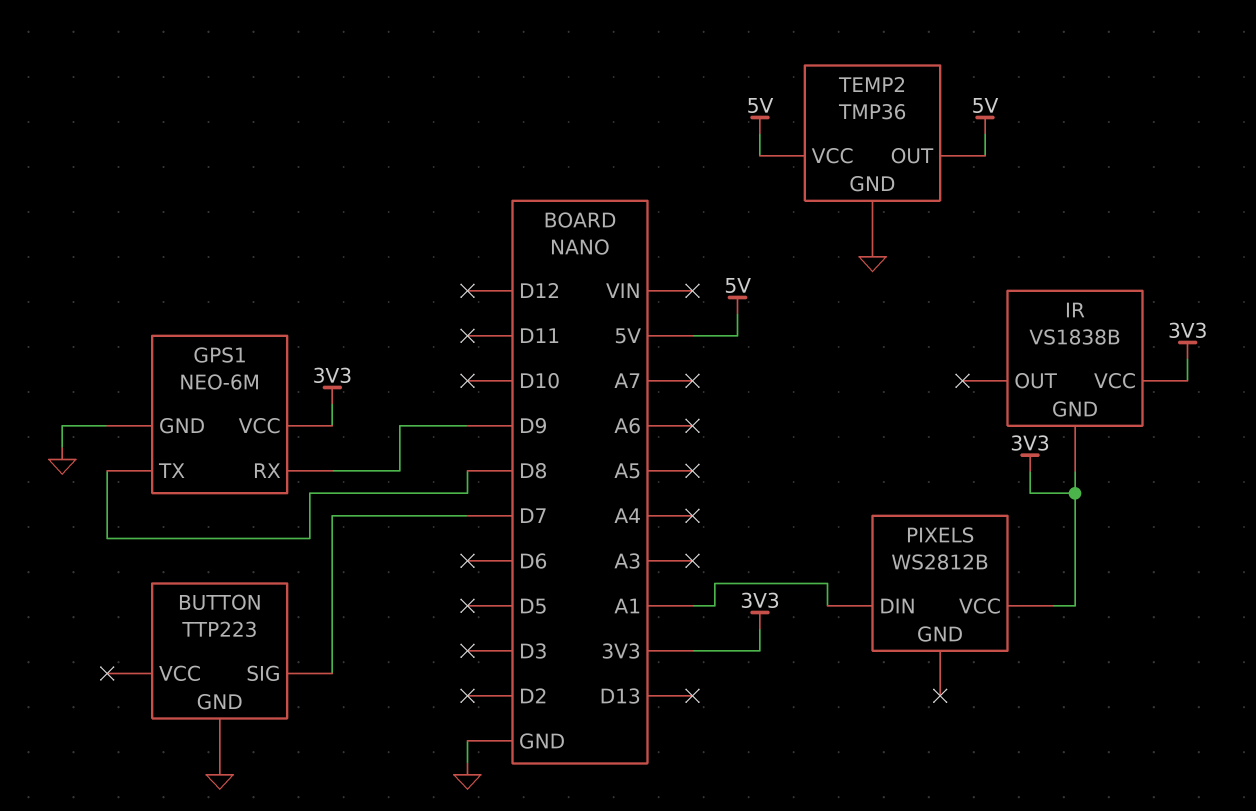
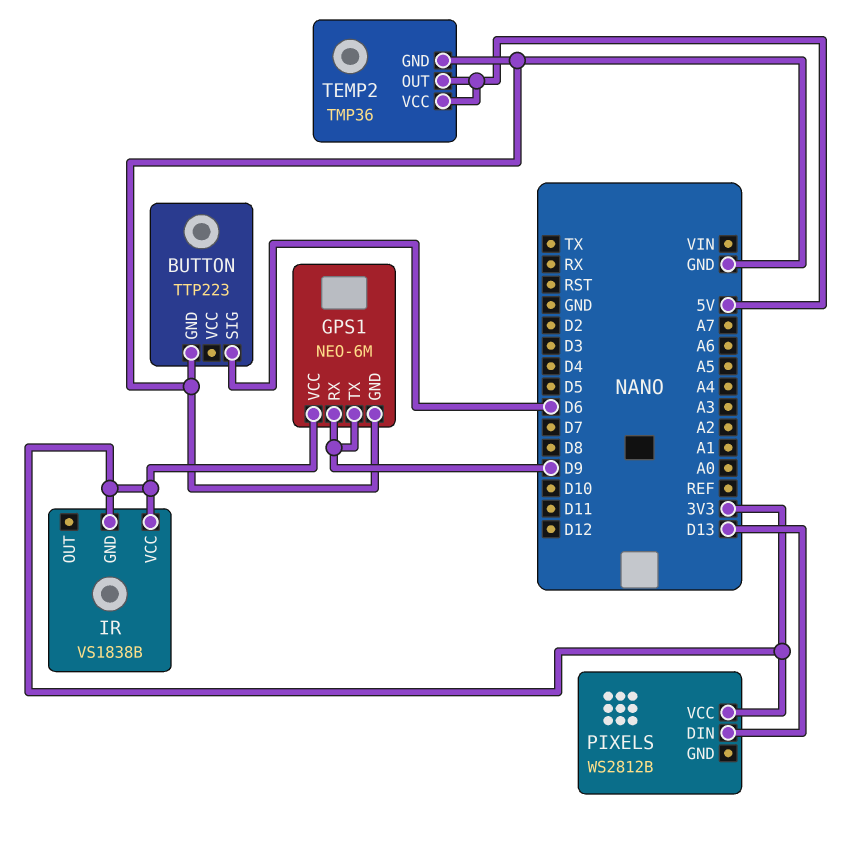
BUTTON pin SIG: D7 -> D6
GPS1 pin TX: D8 -> D9
PIXELS pin DIN: A1 -> D13

